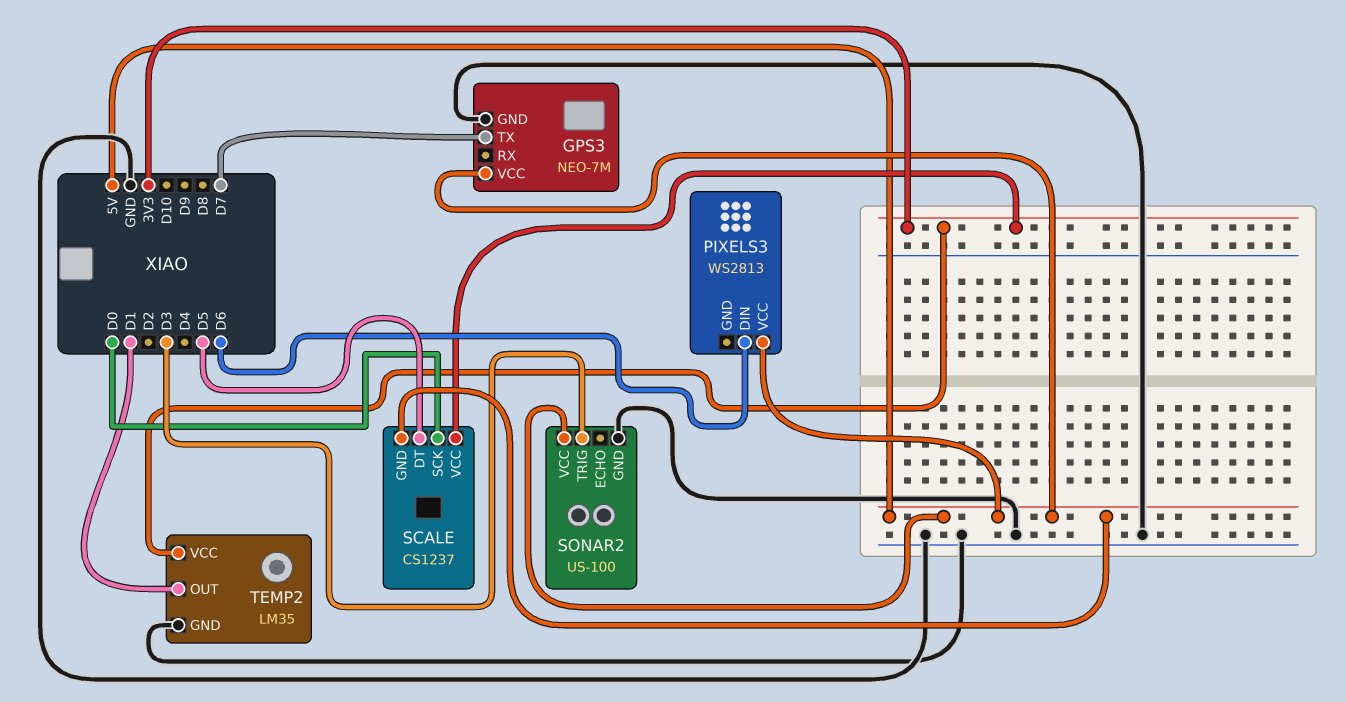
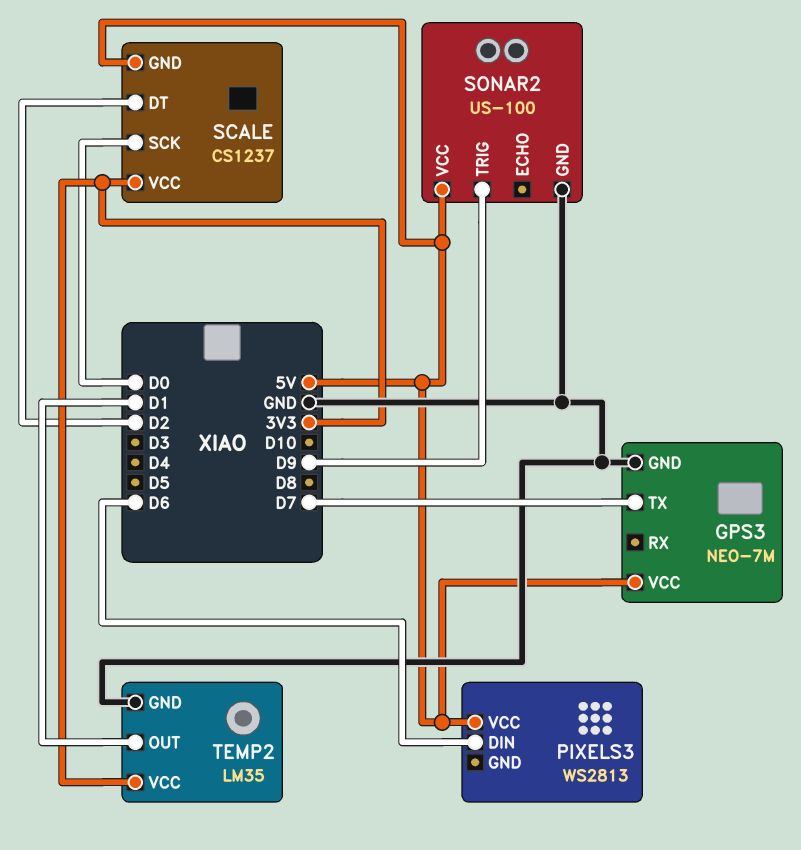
SCALE pin DT: D5 -> D2
SONAR2 pin TRIG: D3 -> D9

